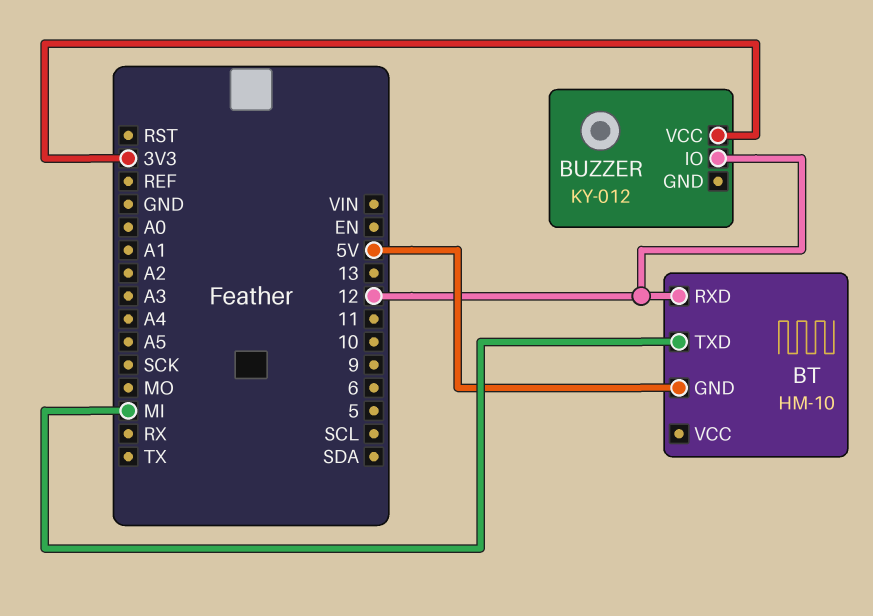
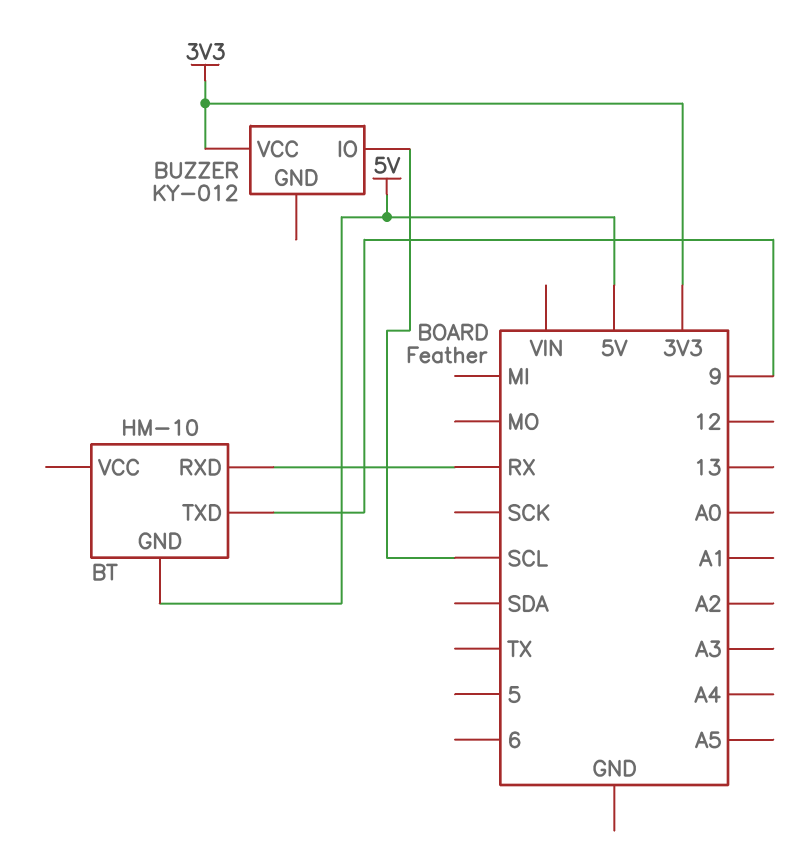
BT pin RXD: 12 -> RX
BT pin TXD: MI -> 9
BUZZER pin IO: 12 -> SCL

